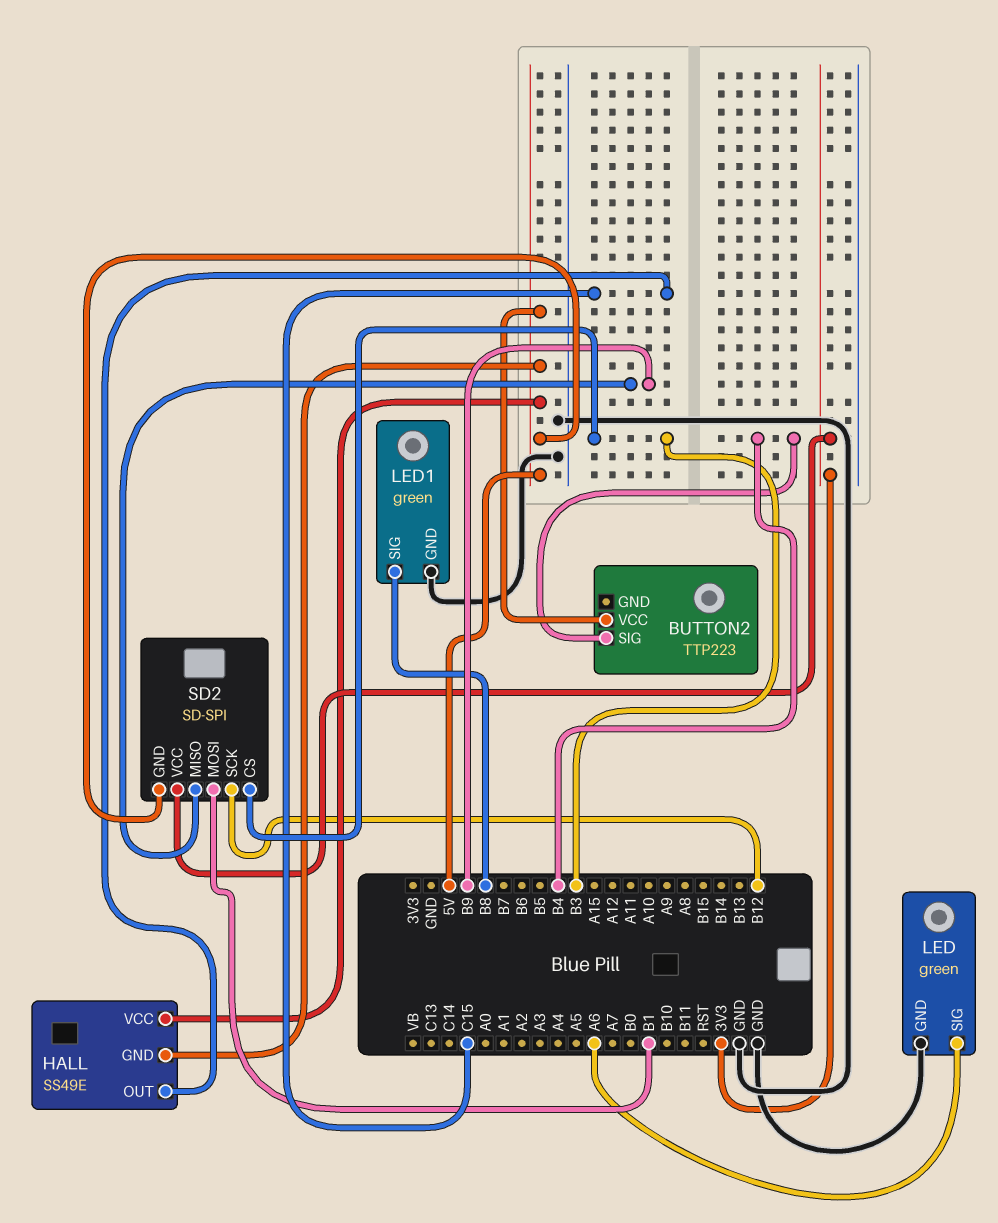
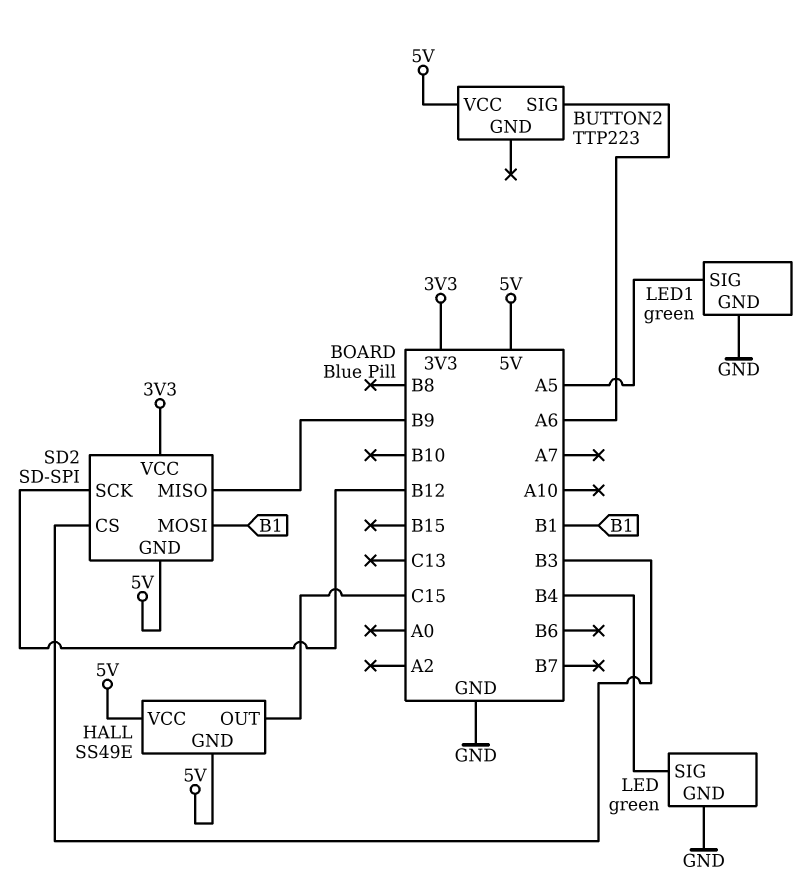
BUTTON2 pin SIG: B4 -> A6
LED pin SIG: A6 -> B4
LED1 pin SIG: B8 -> A5

